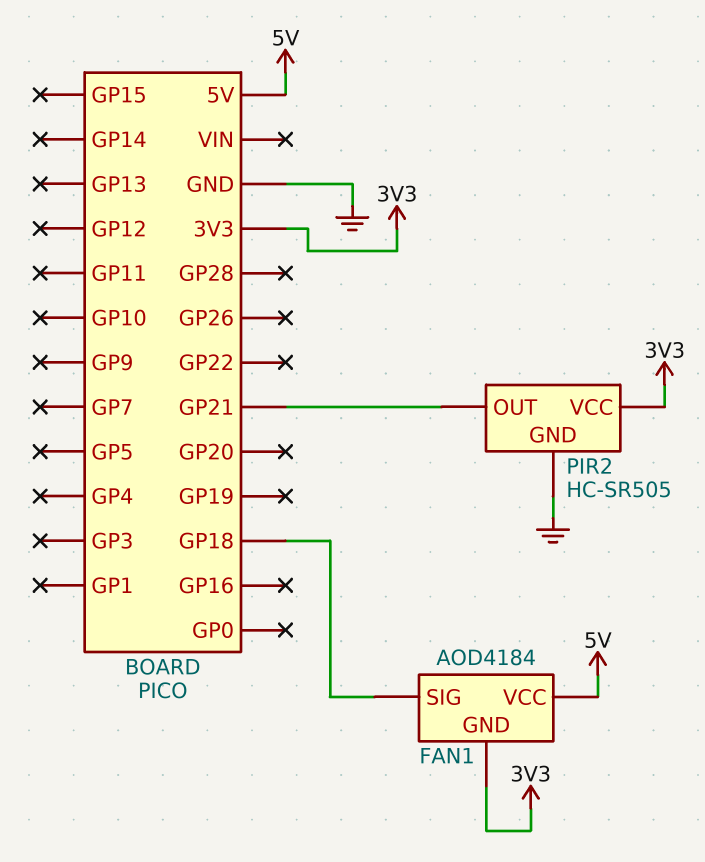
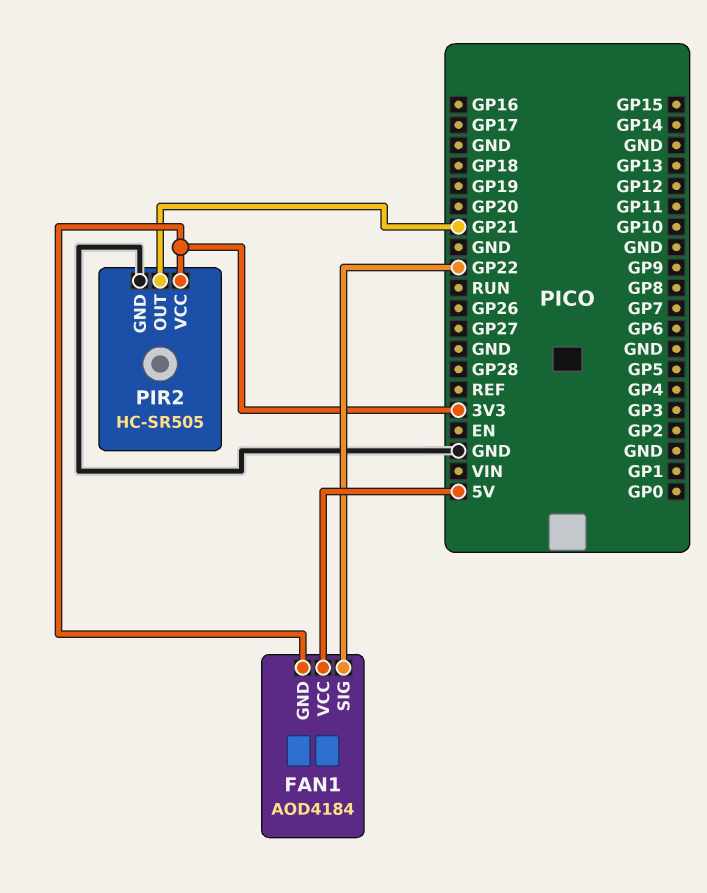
FAN1 pin SIG: GP18 -> GP22

